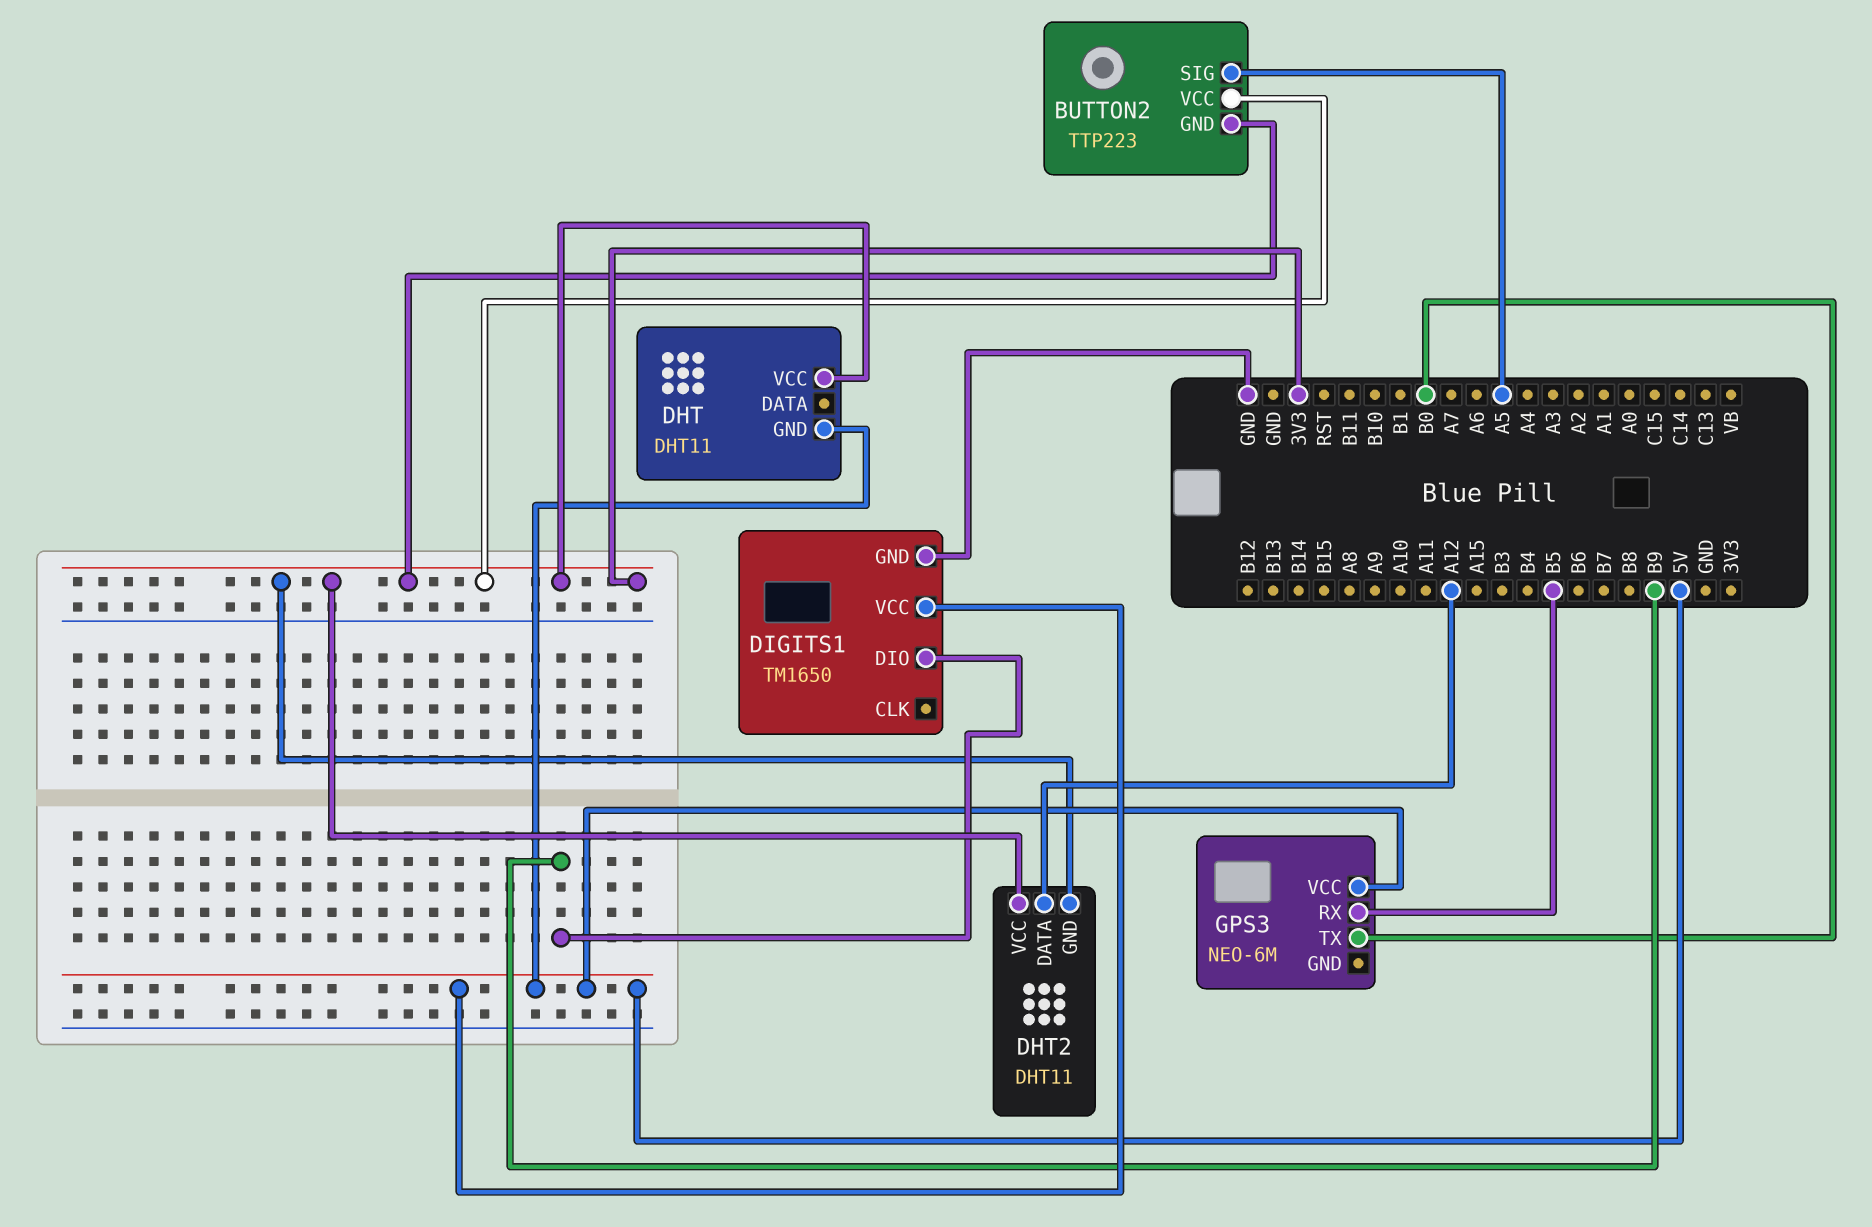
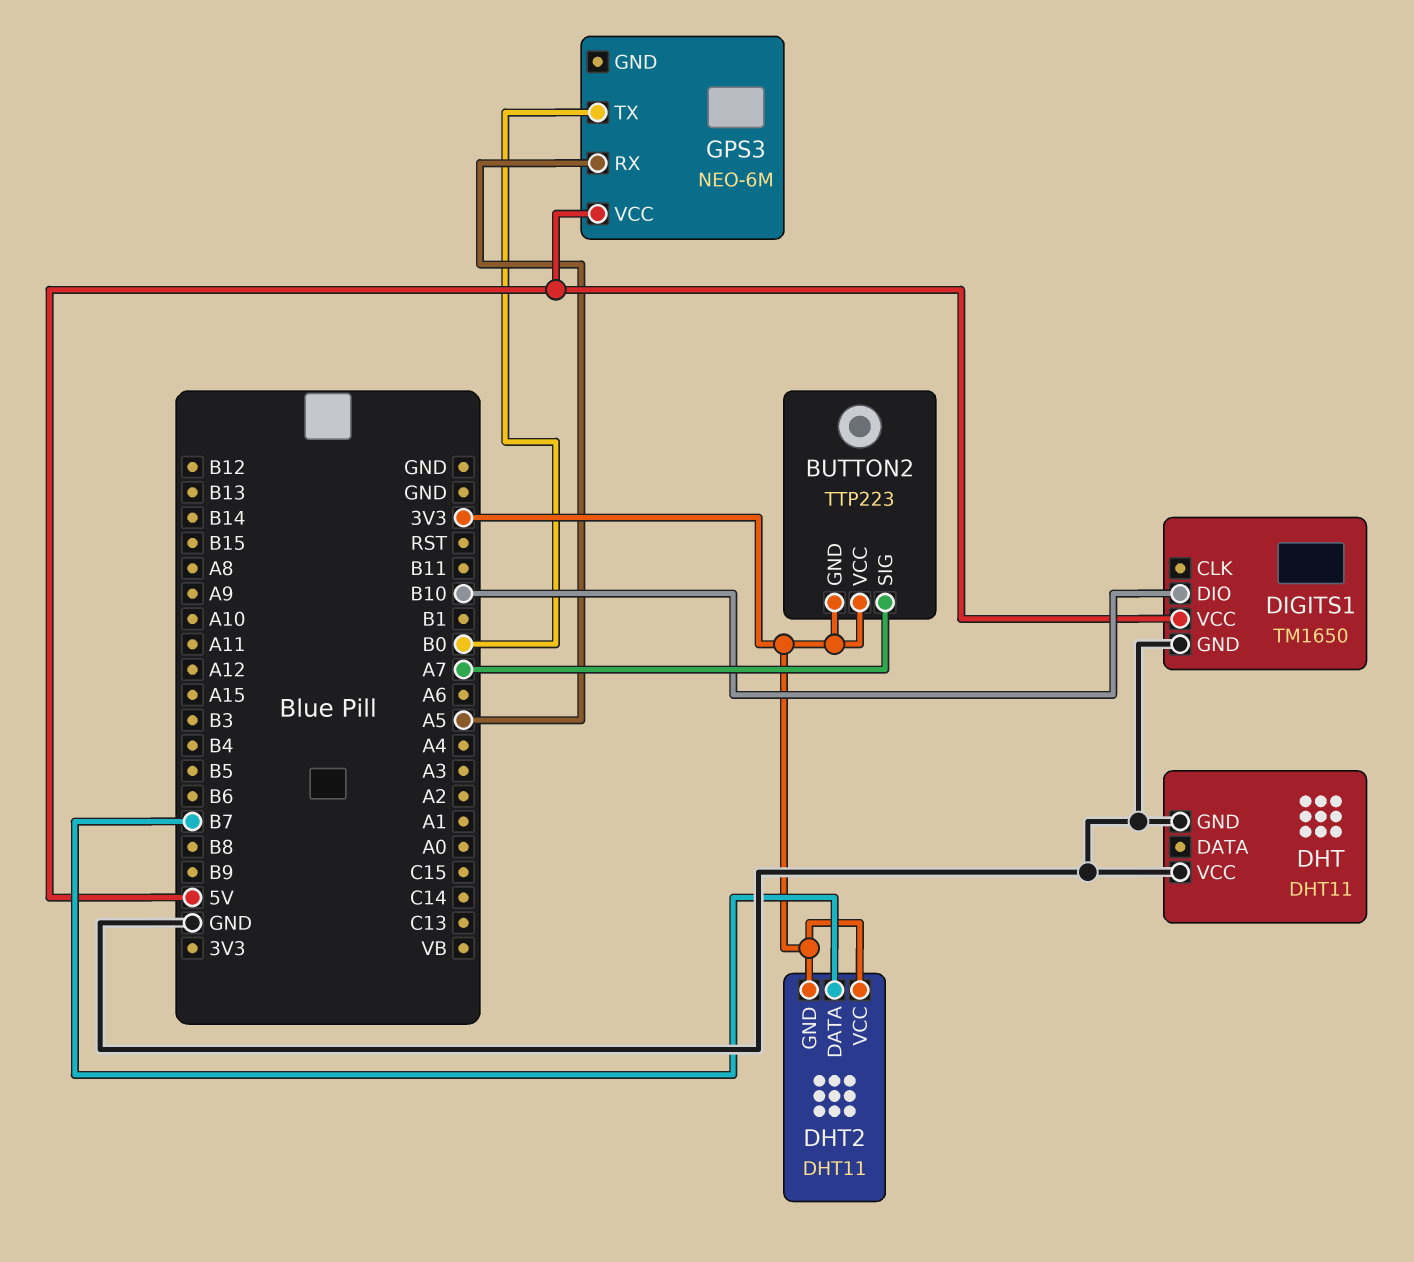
BUTTON2 pin SIG: A5 -> A7
DHT pin GND: 5V -> GND
DHT pin VCC: 3V3 -> GND
DHT2 pin DATA: A12 -> B7
DIGITS1 pin DIO: B9 -> B10
GPS3 pin RX: B5 -> A5

